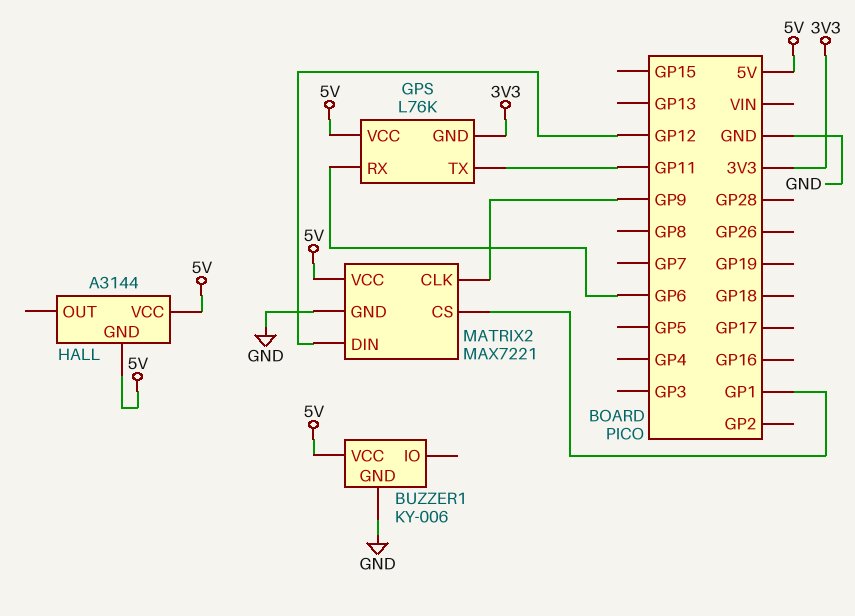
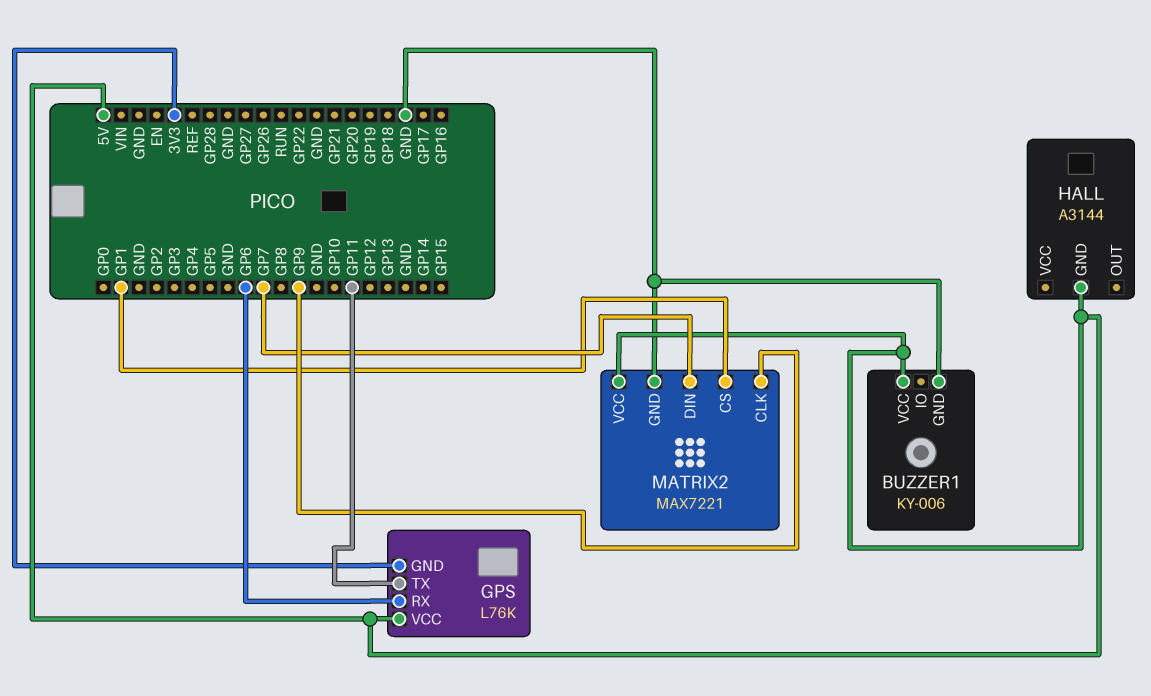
HALL pin VCC: 5V -> none
MATRIX2 pin DIN: GP12 -> GP7

